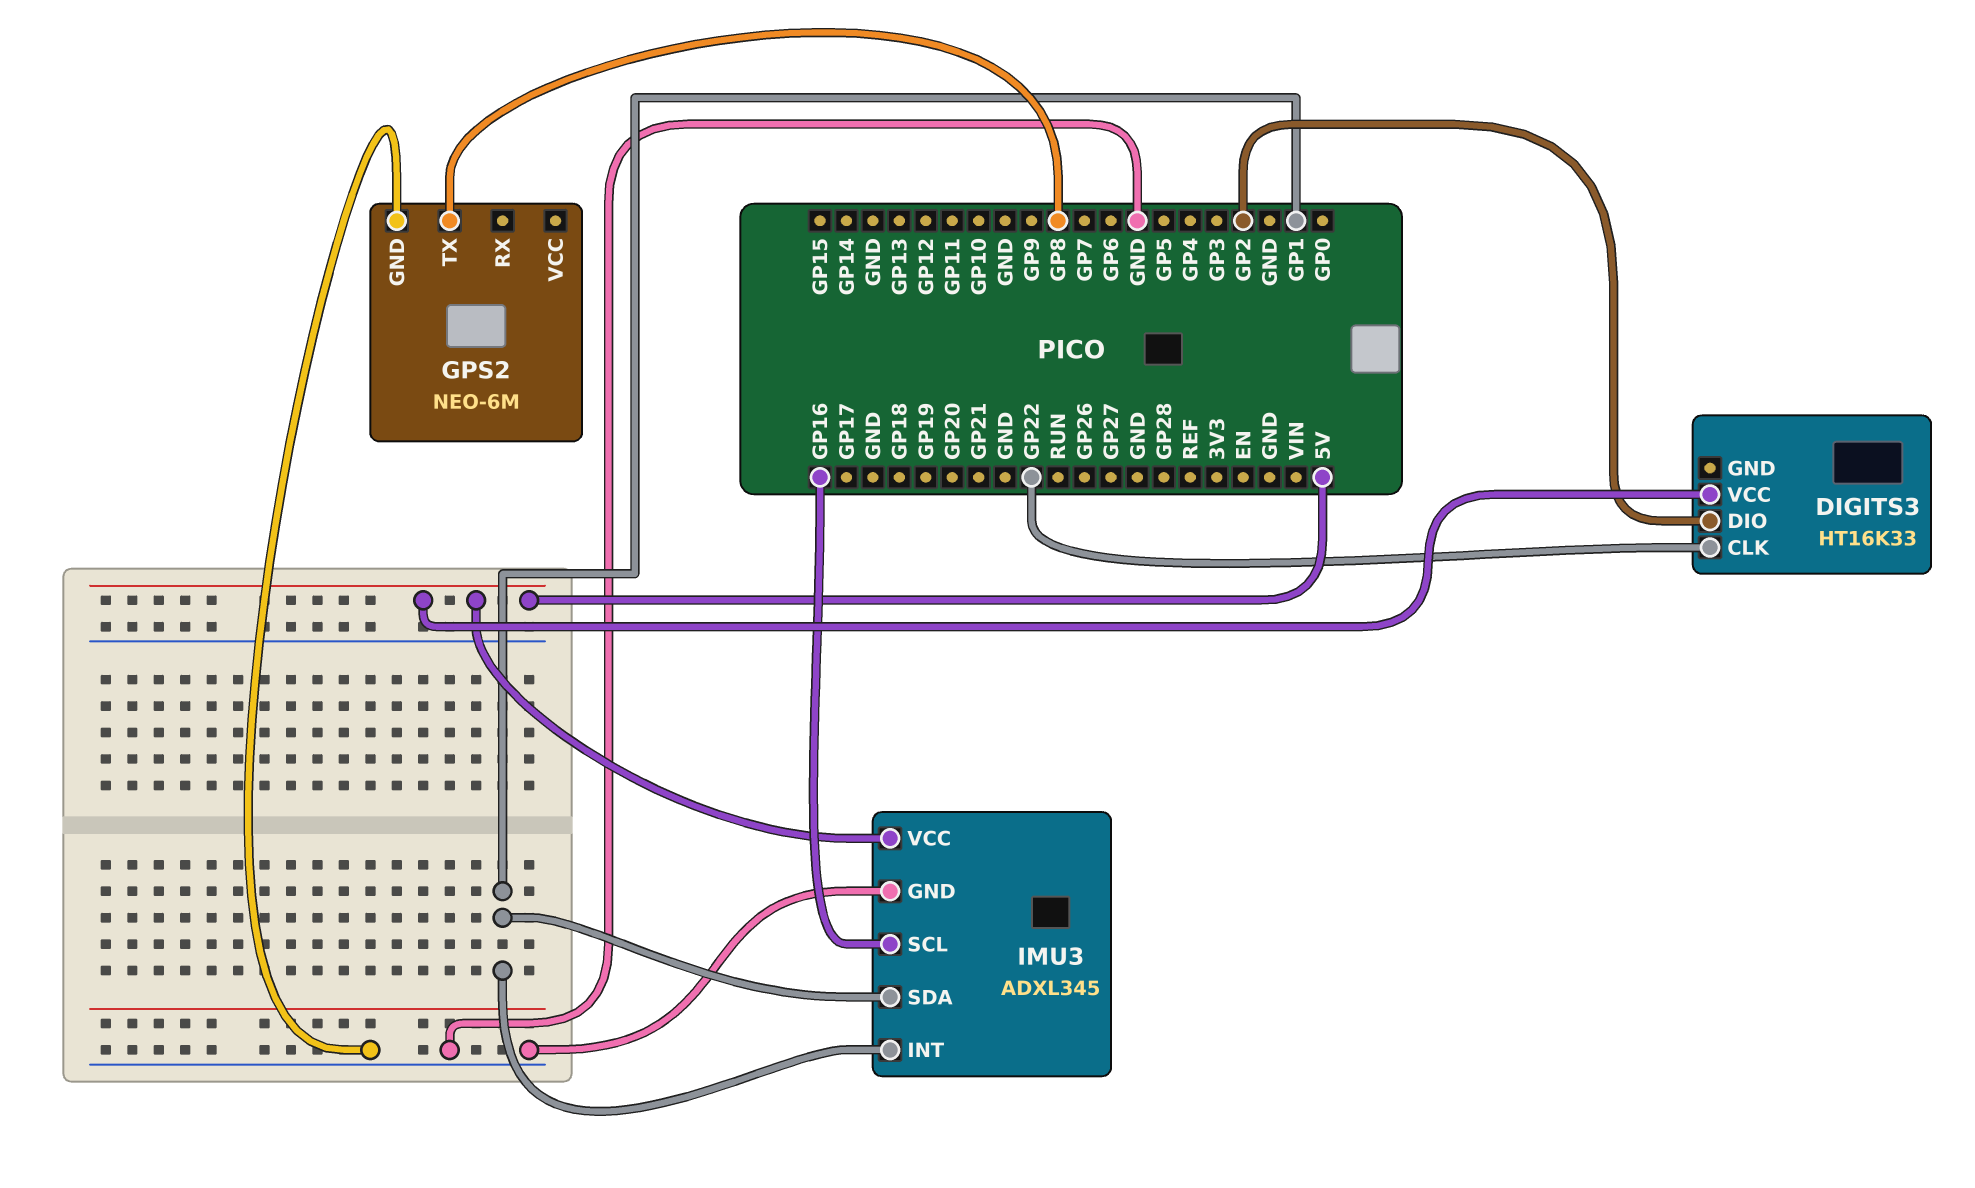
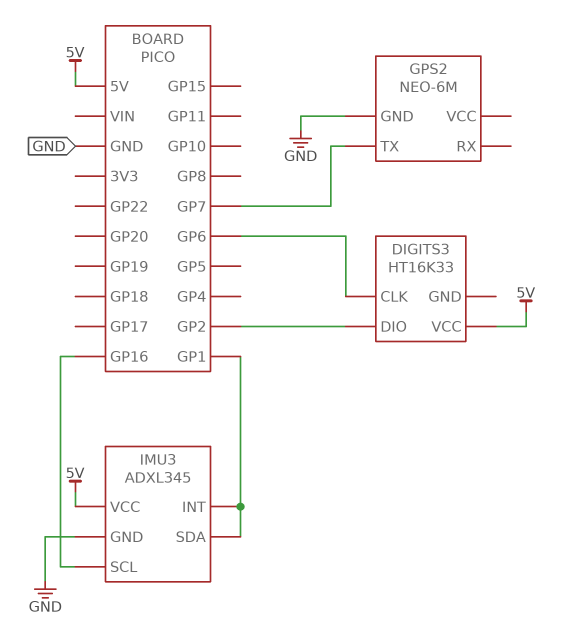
DIGITS3 pin CLK: GP22 -> GP6
GPS2 pin TX: GP8 -> GP7

